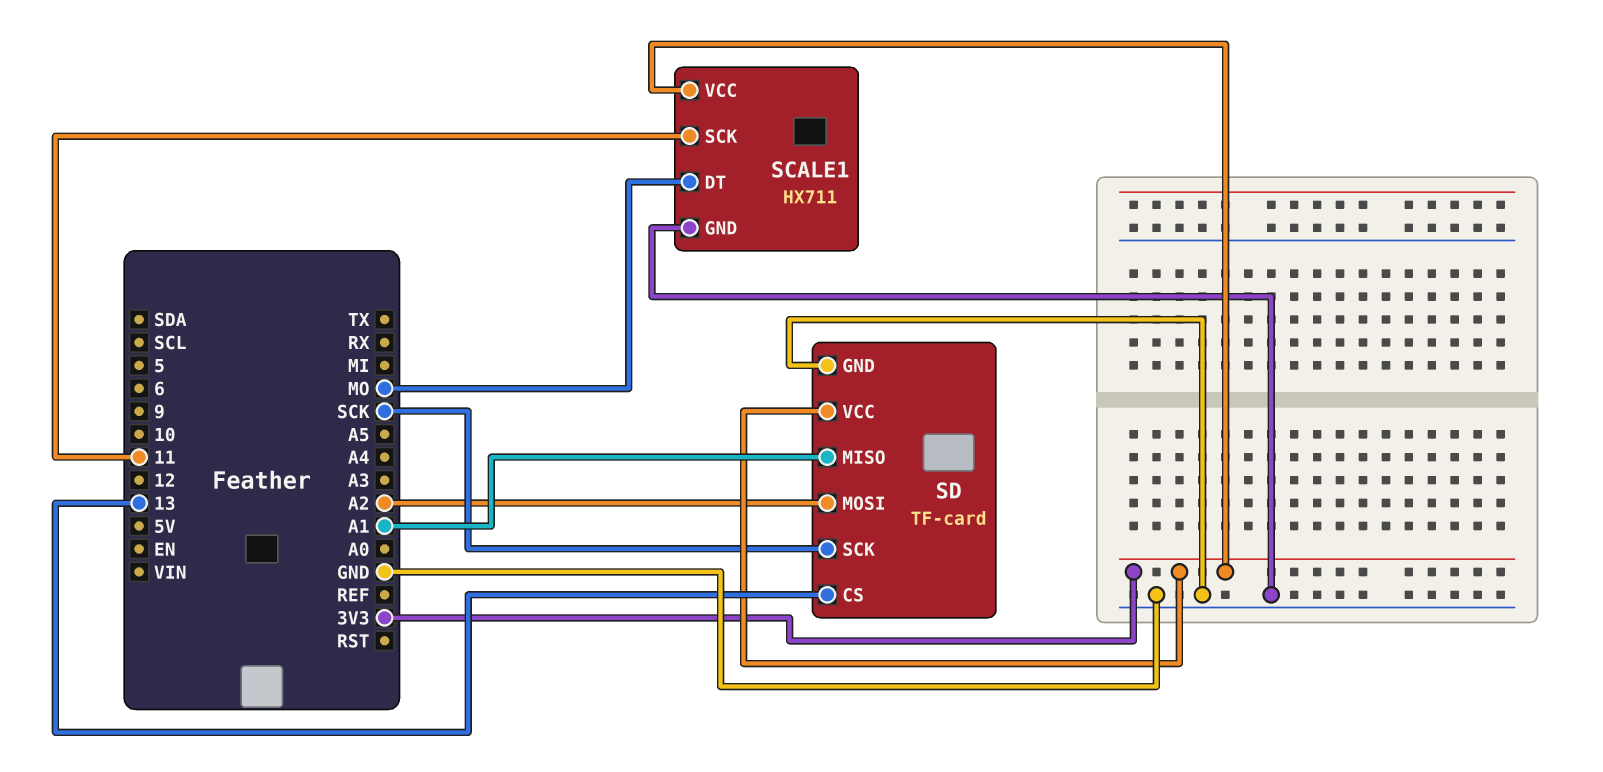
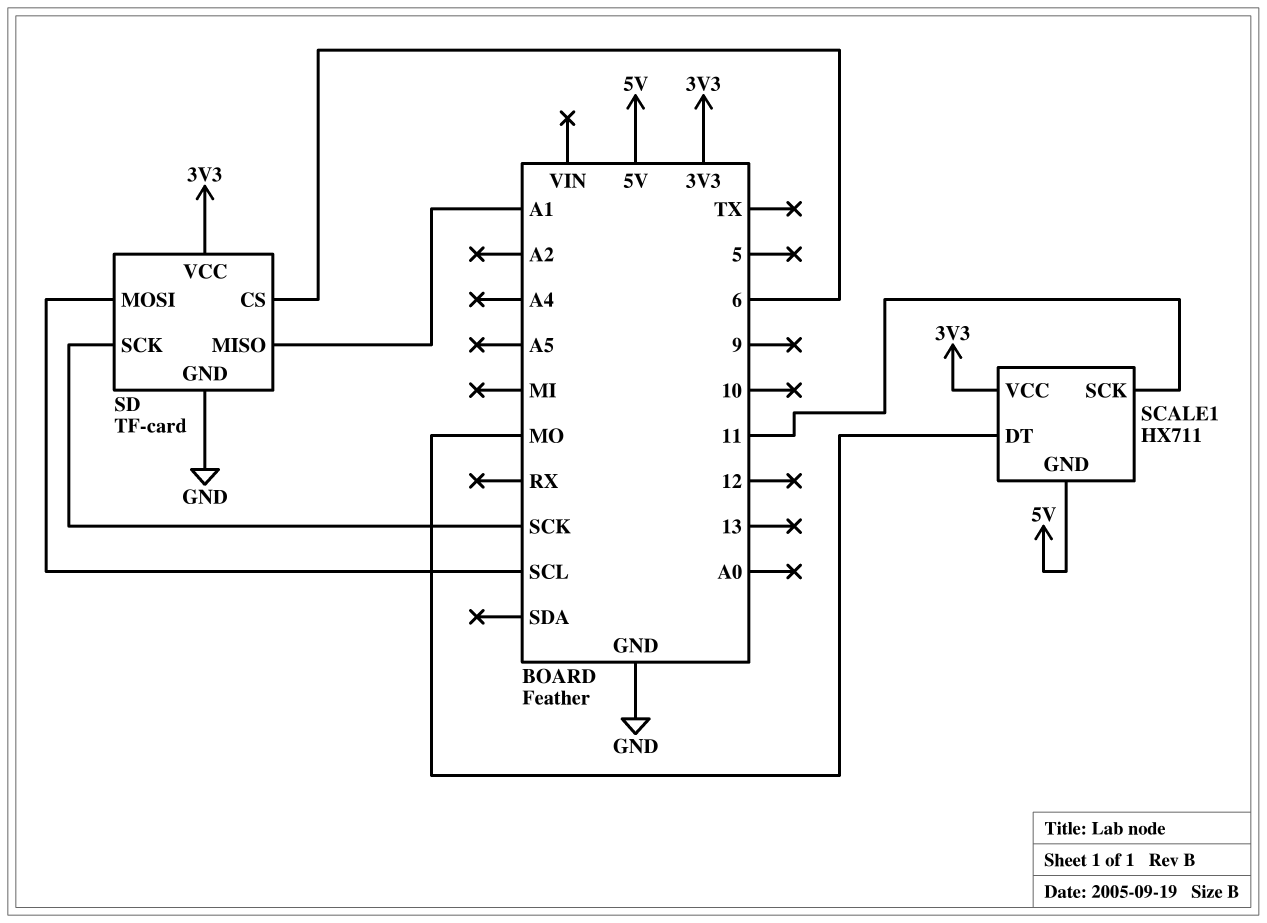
SCALE1 pin GND: GND -> 5V
SD pin CS: 13 -> 6
SD pin MOSI: A2 -> SCL

